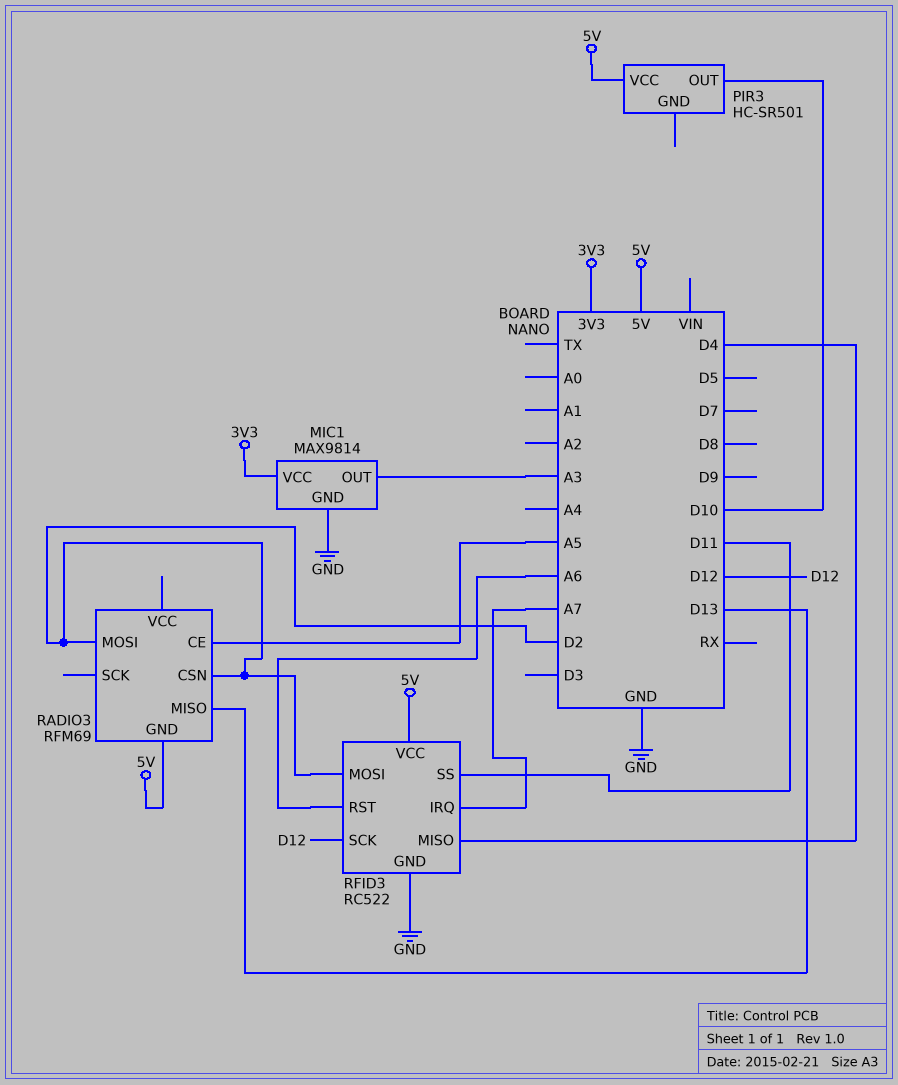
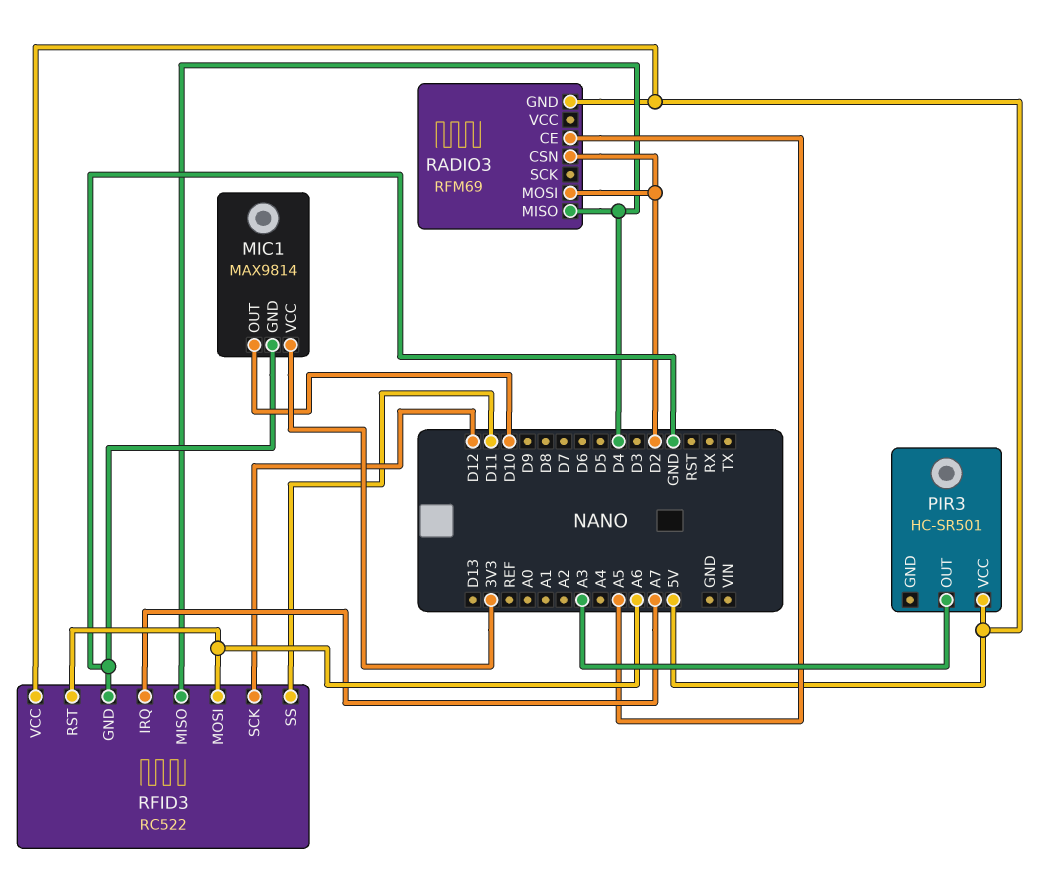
MIC1 pin OUT: A3 -> D10
PIR3 pin OUT: D10 -> A3
RADIO3 pin MISO: D13 -> D4
RFID3 pin MOSI: D2 -> A6

